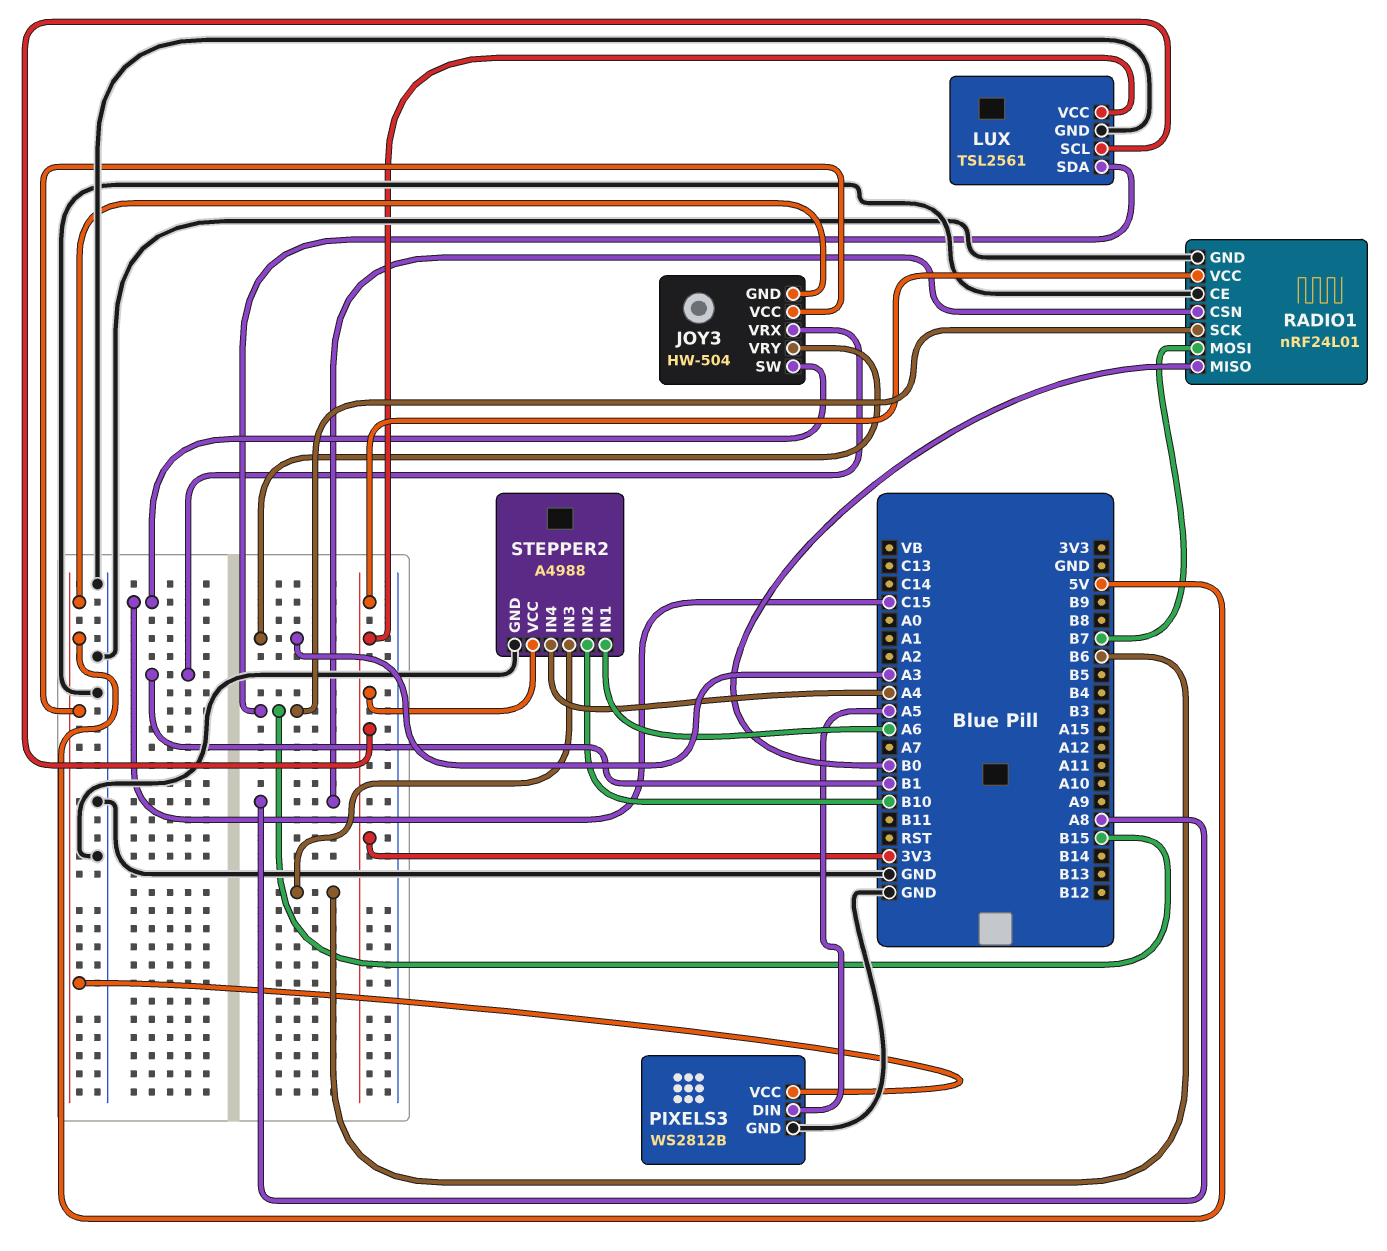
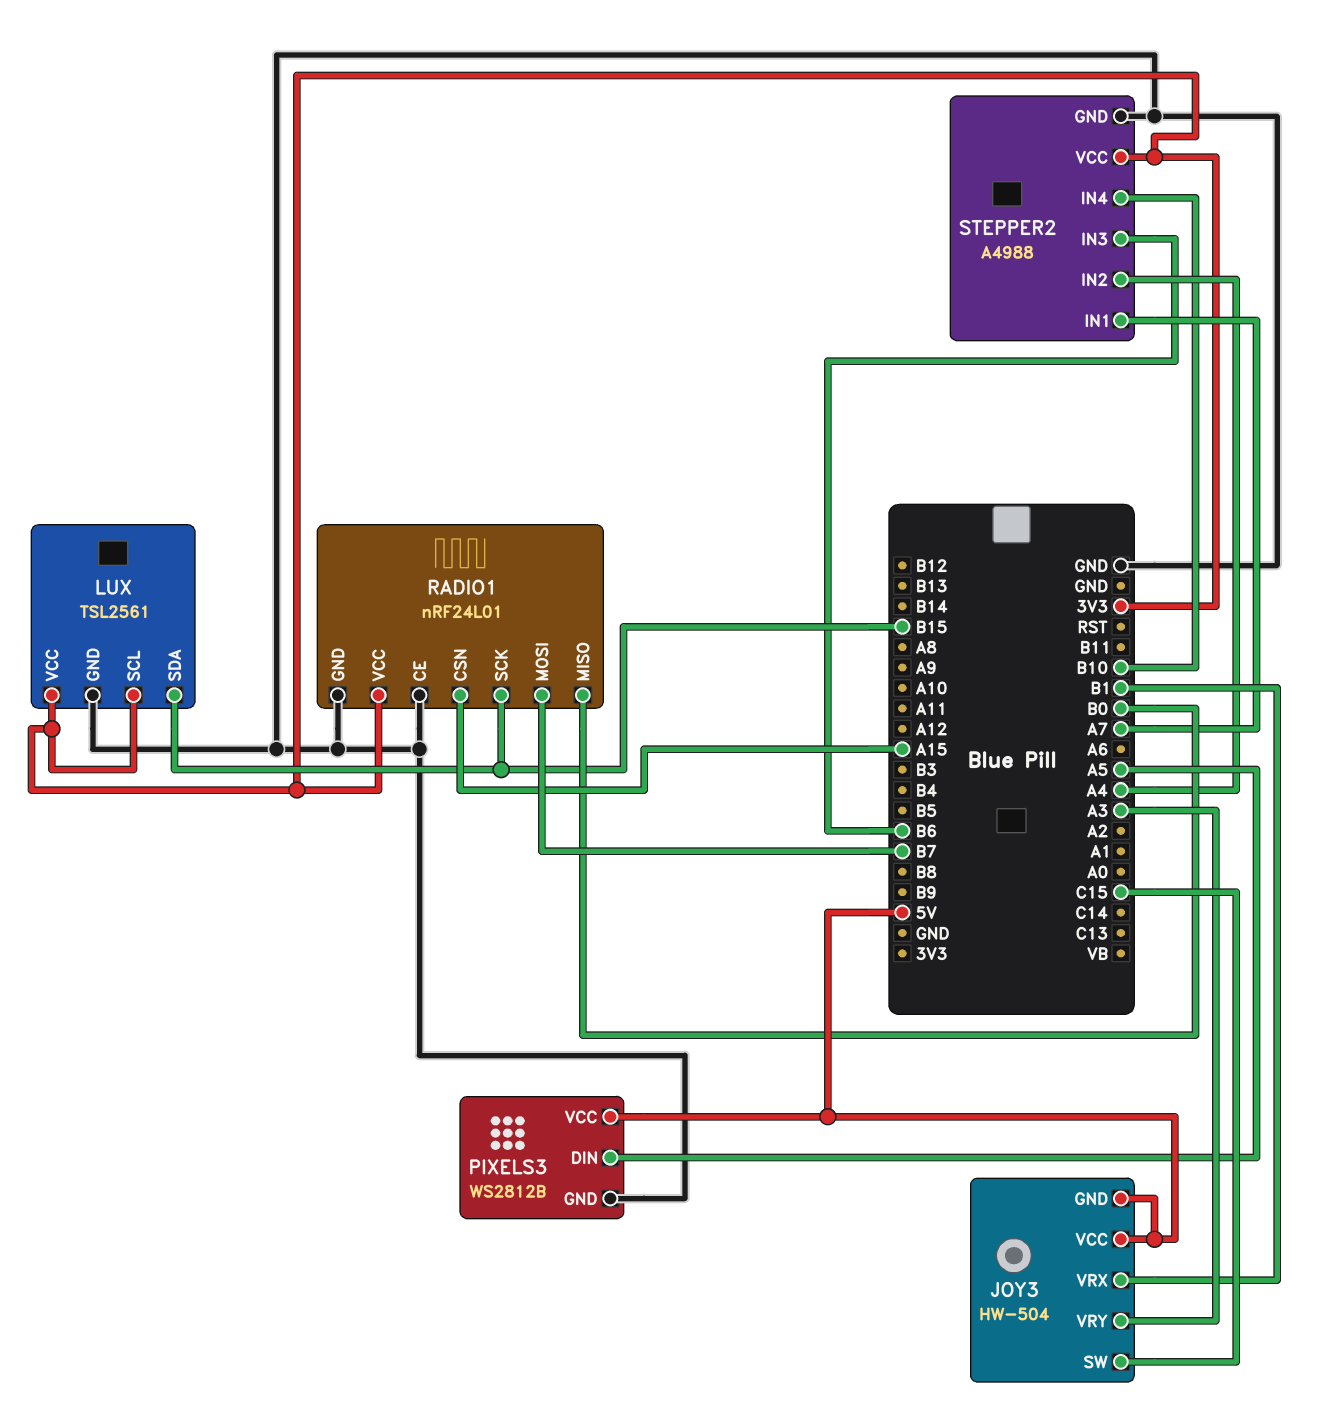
RADIO1 pin CSN: A8 -> A15
STEPPER2 pin IN1: A6 -> A7
STEPPER2 pin IN2: B10 -> A4
STEPPER2 pin IN4: A4 -> B10

